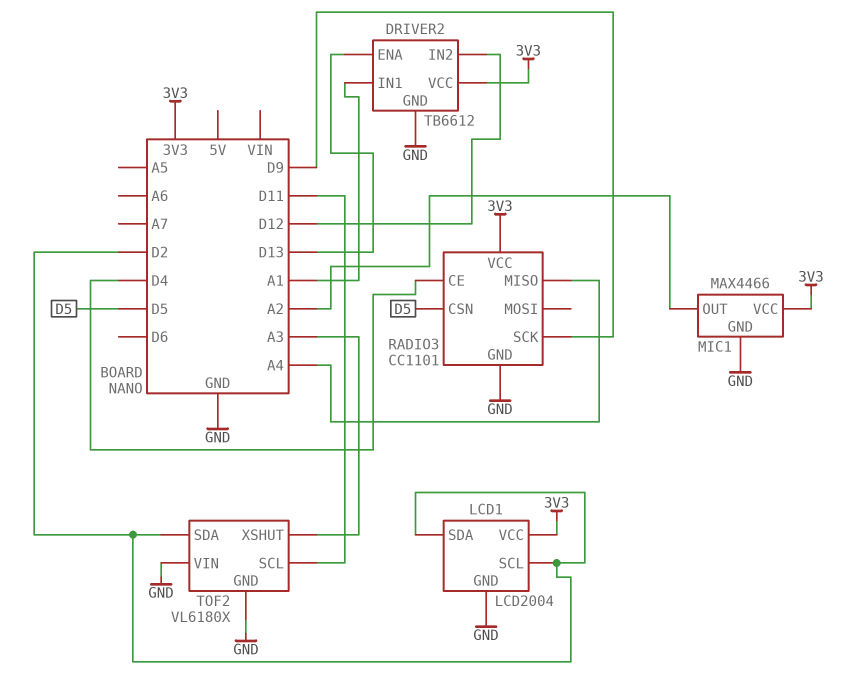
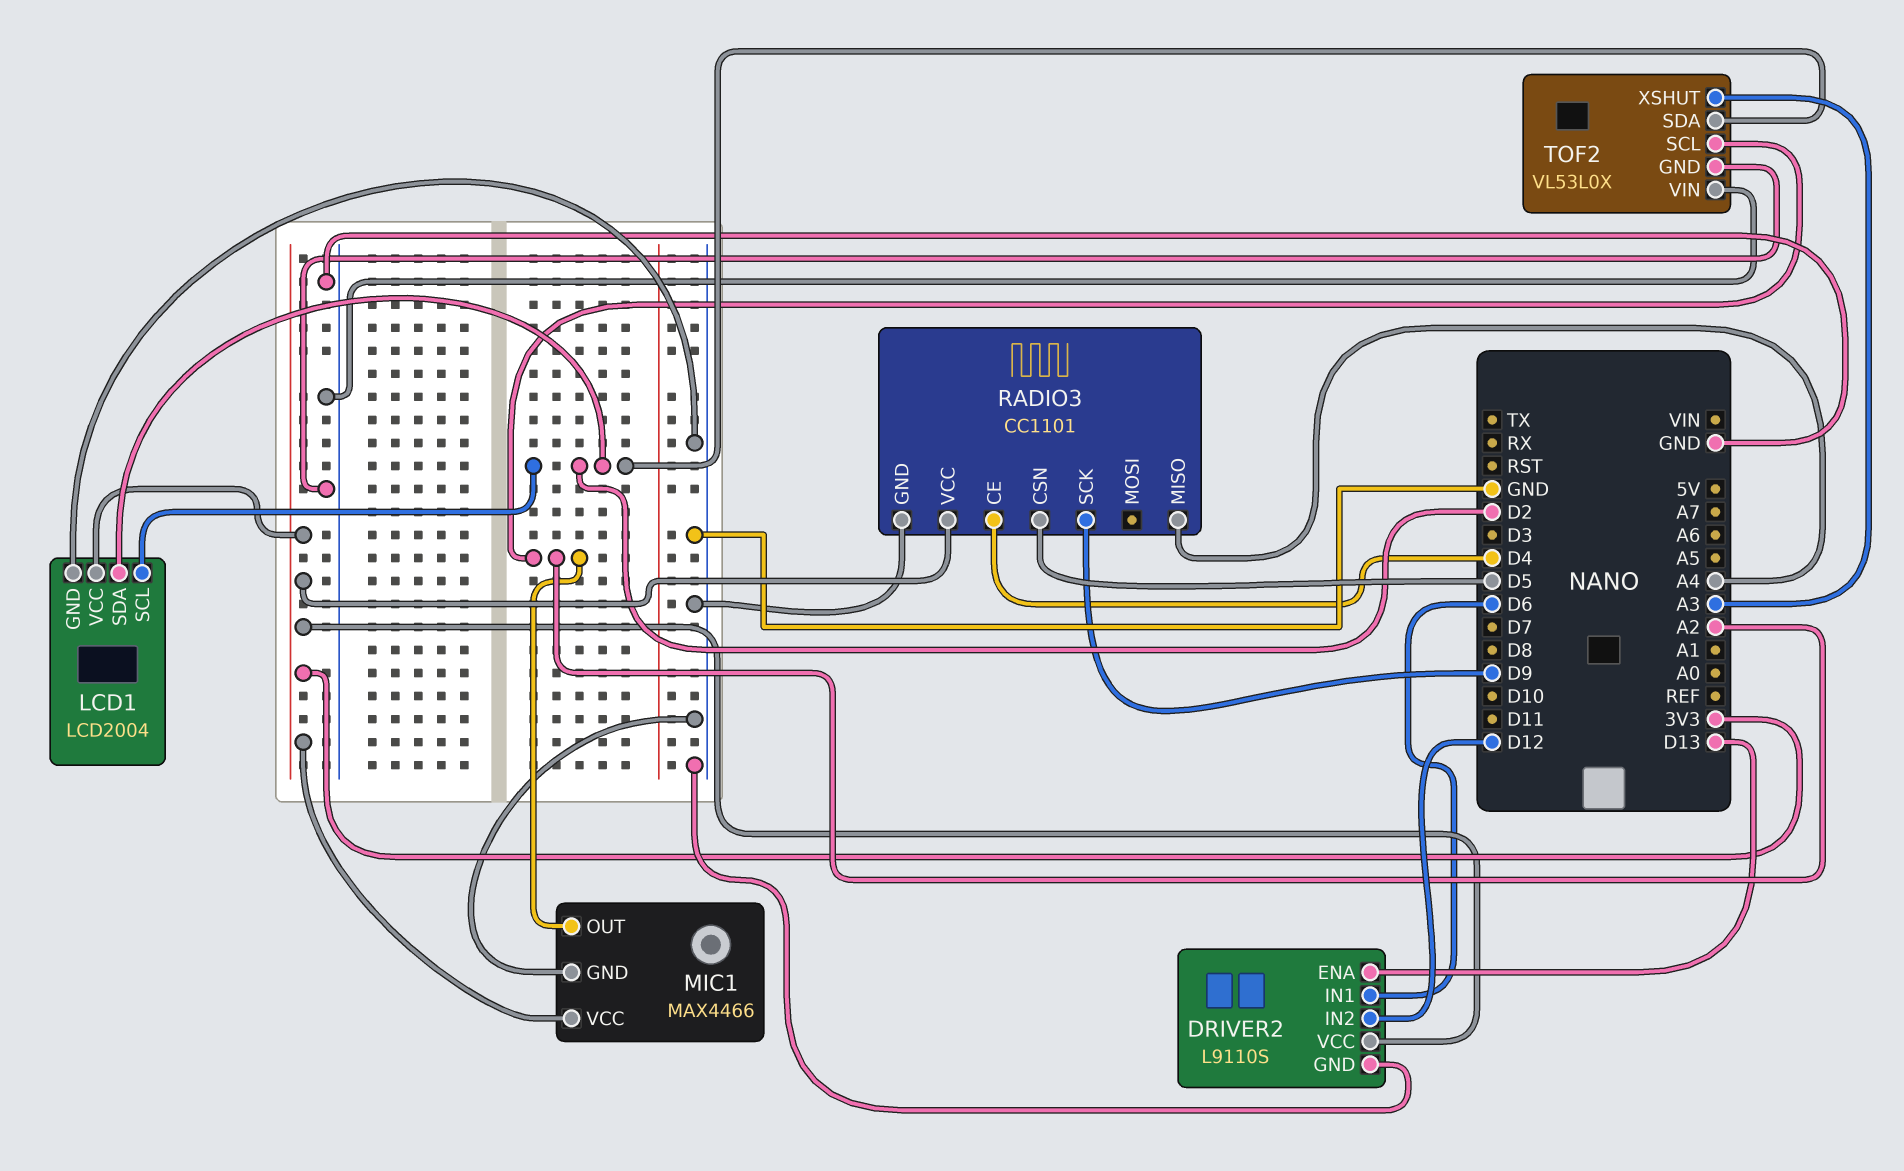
DRIVER2: TB6612 -> L9110S
DRIVER2 pin IN1: A1 -> D6
TOF2: VL6180X -> VL53L0X
TOF2 pin SCL: D11 -> A2

